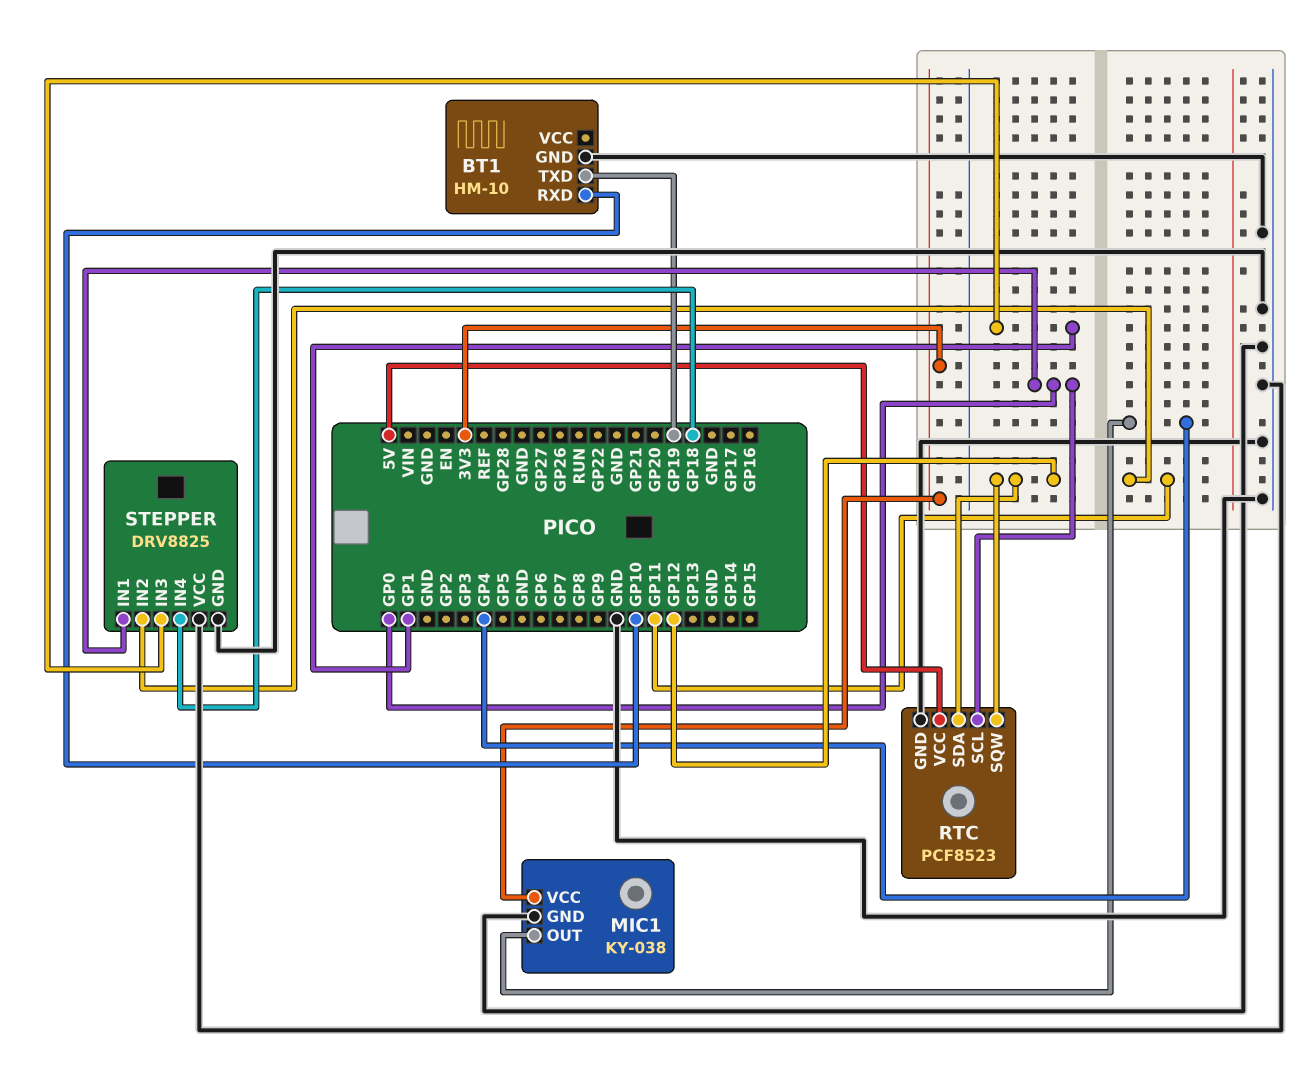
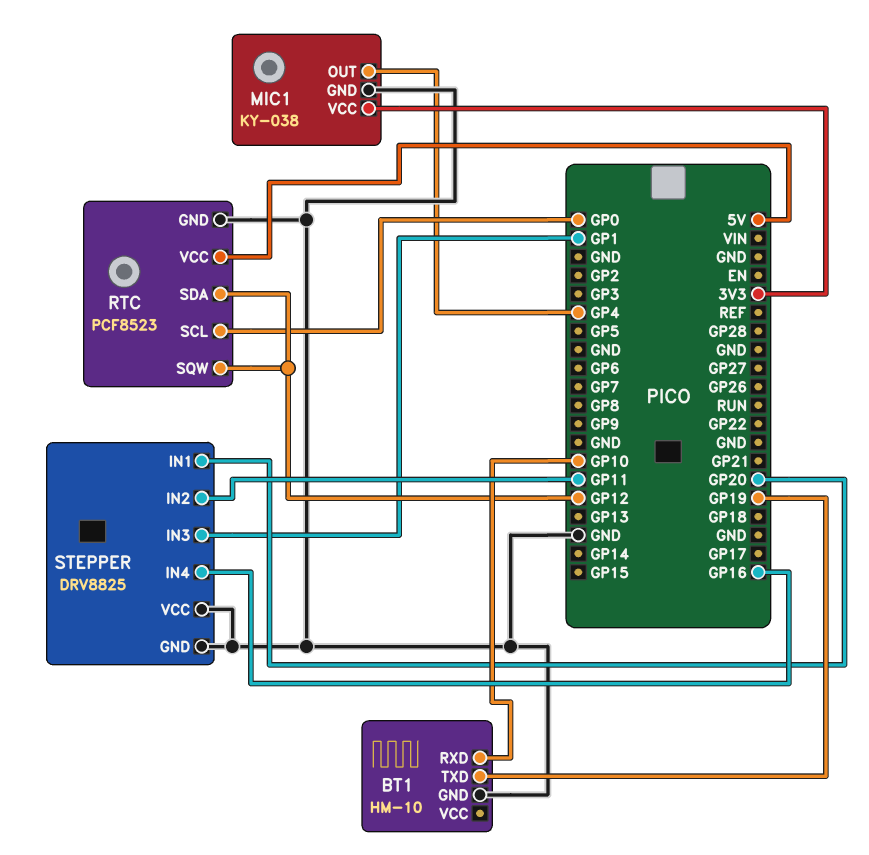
STEPPER pin IN1: GP0 -> GP20
STEPPER pin IN4: GP18 -> GP16

